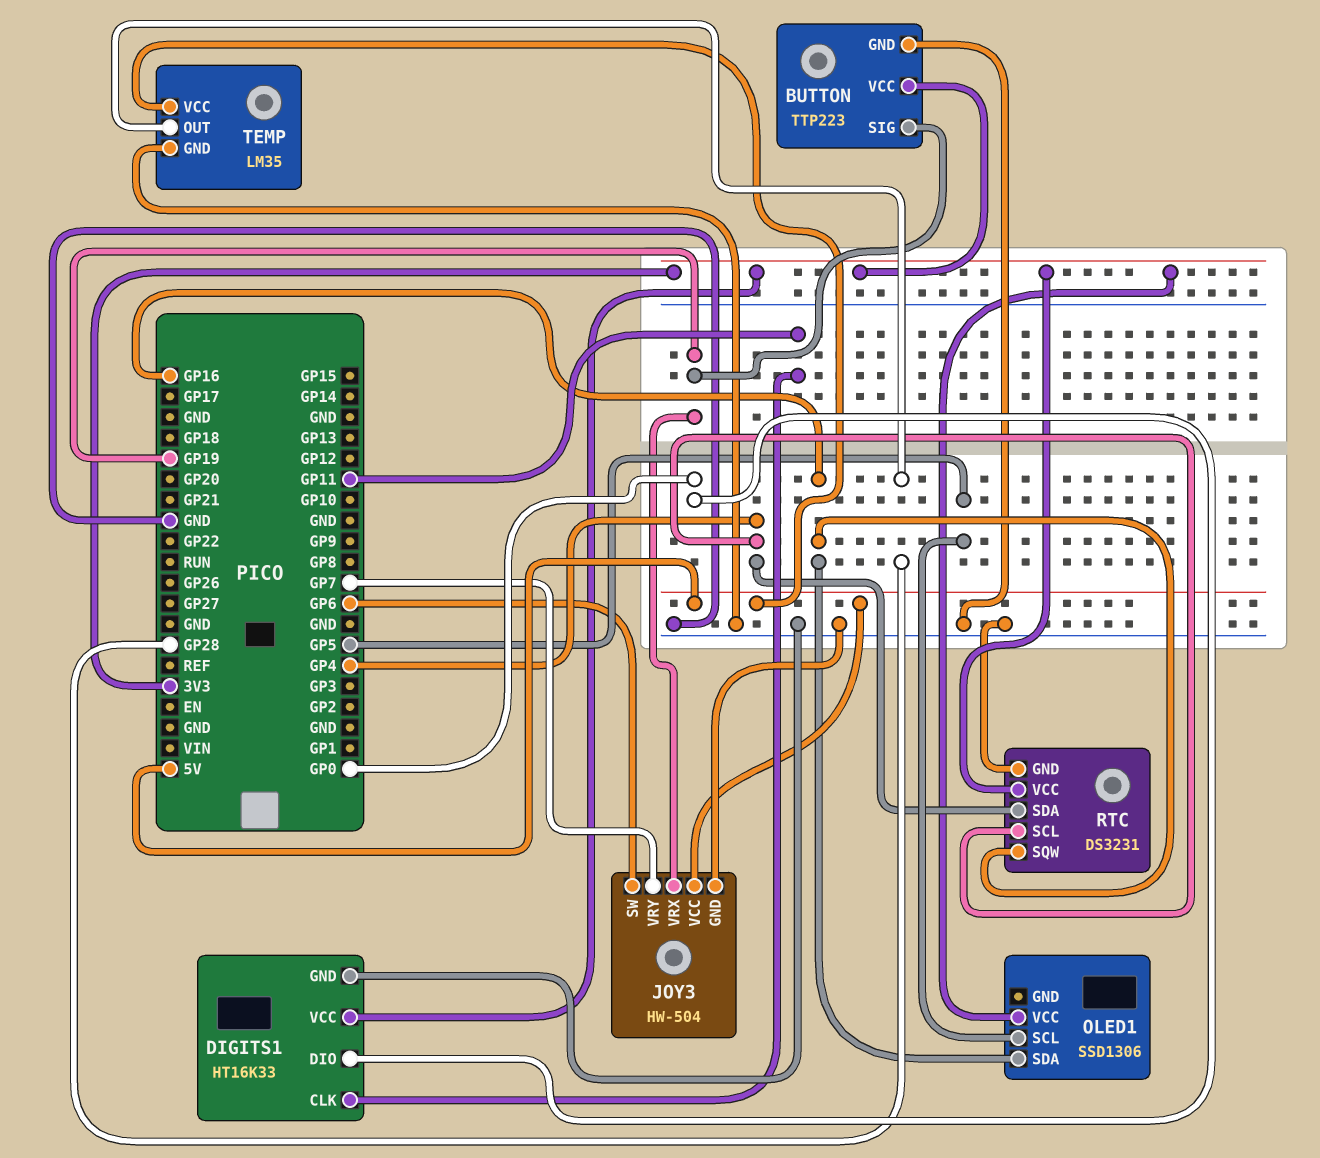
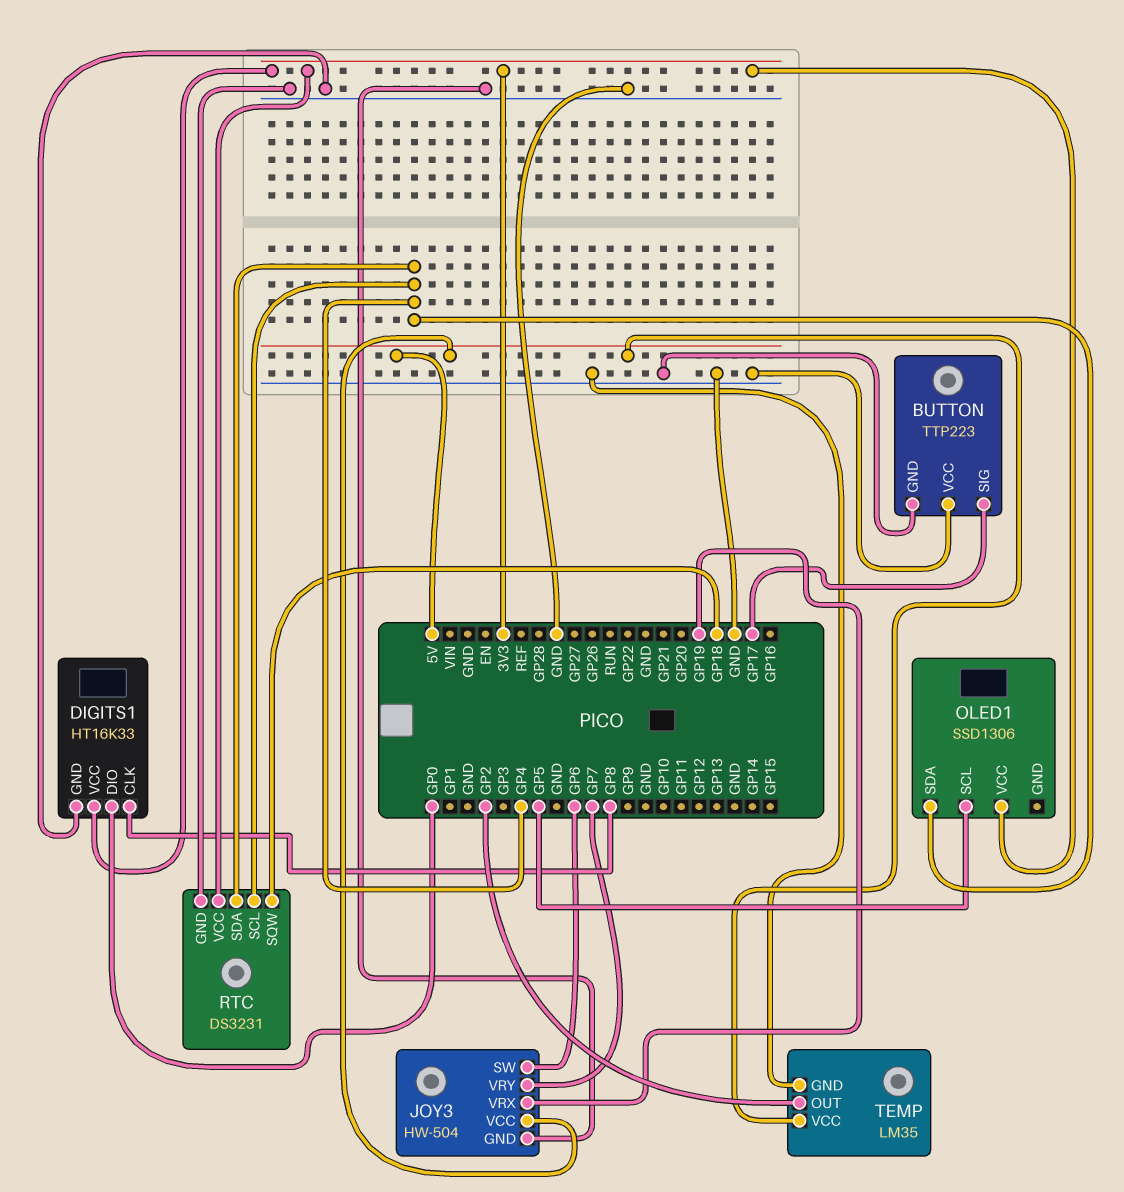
BUTTON pin SIG: GP19 -> GP17
BUTTON pin VCC: 3V3 -> GND
DIGITS1 pin CLK: GP11 -> GP8
OLED1 pin SDA: GP16 -> GP4
RTC pin SQW: GP16 -> GP18
TEMP pin OUT: GP28 -> GP2

